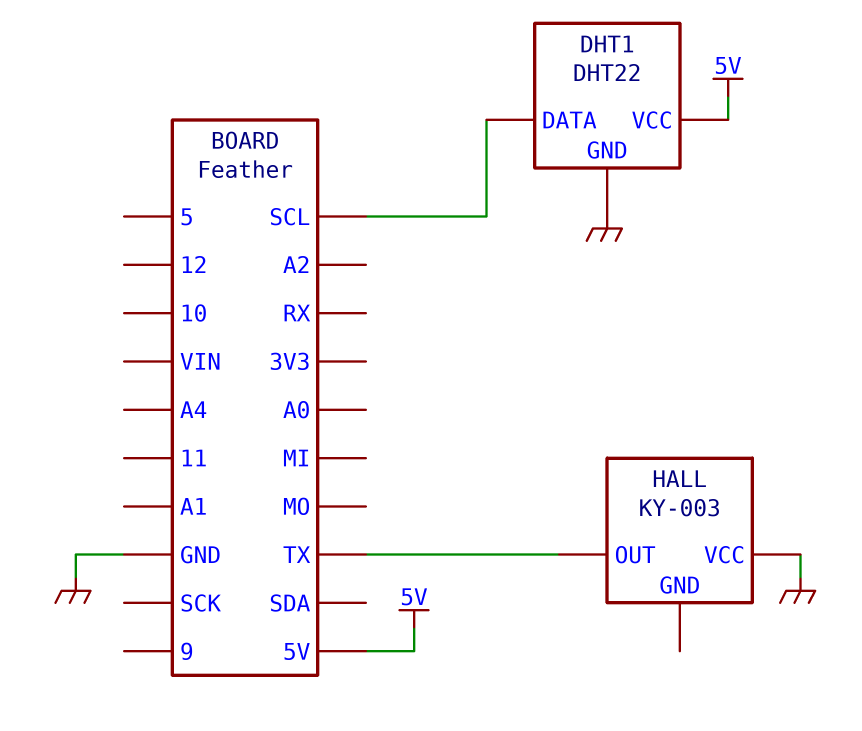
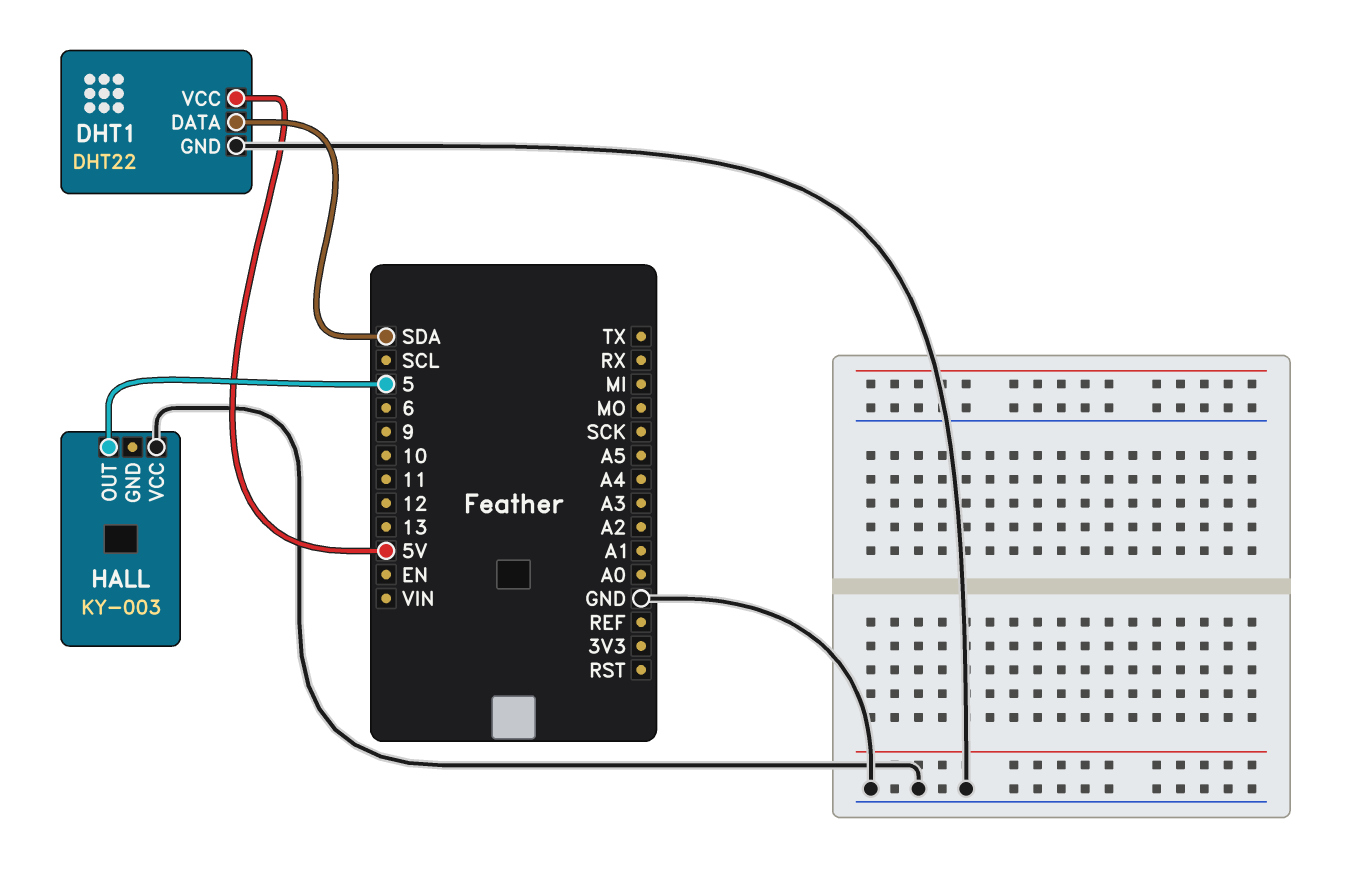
DHT1 pin DATA: SCL -> SDA
HALL pin OUT: TX -> 5

